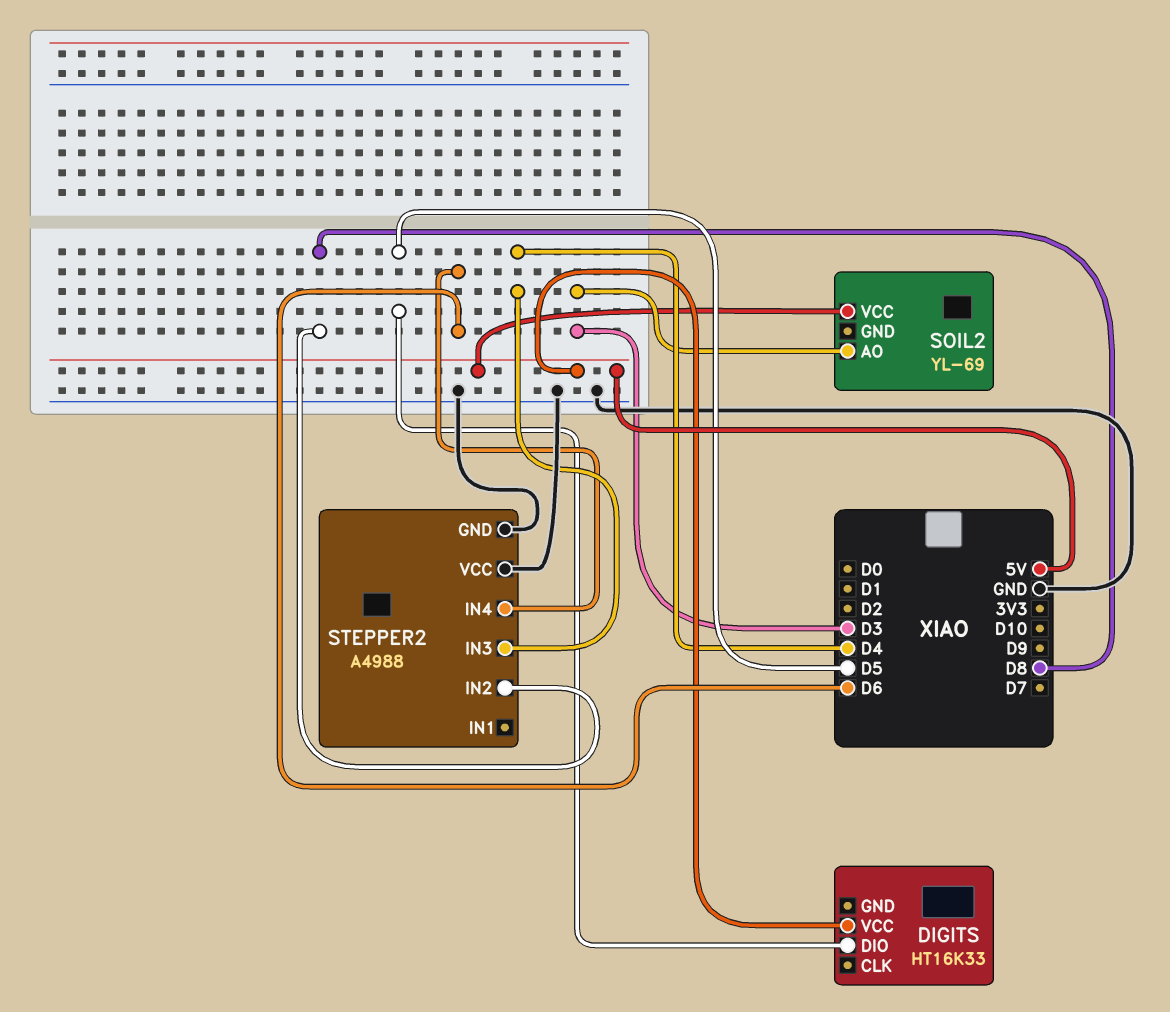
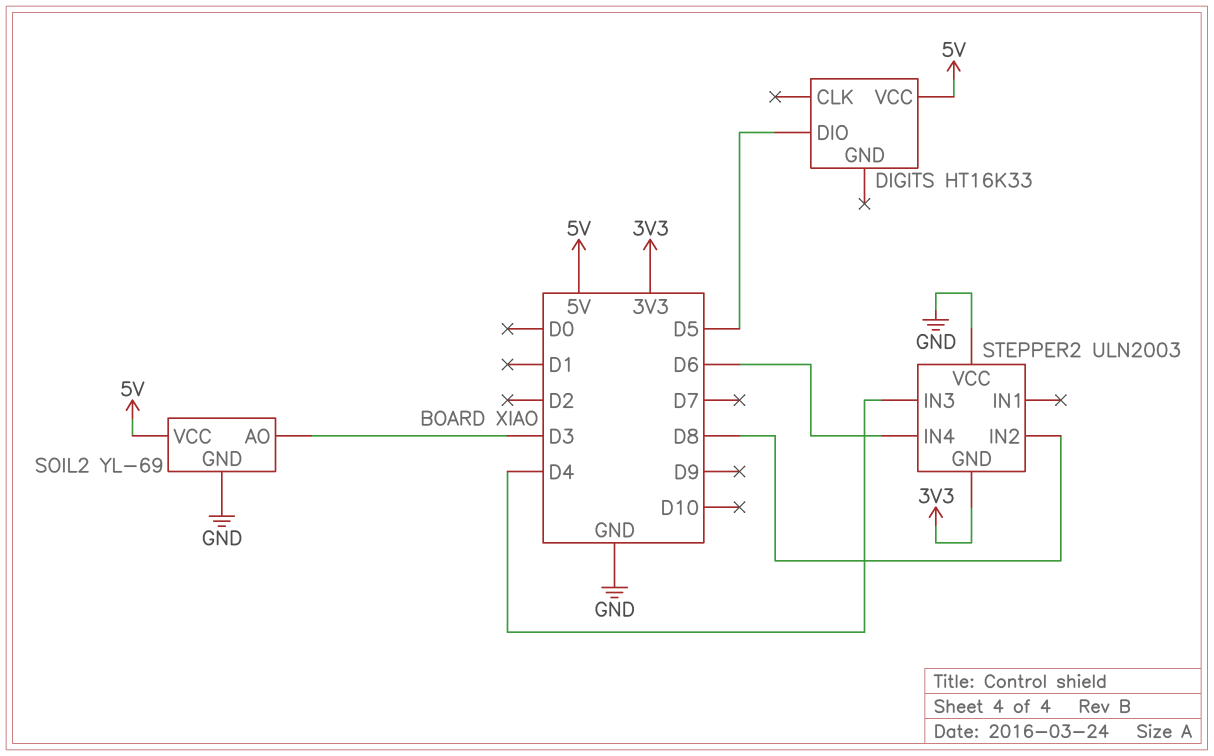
SOIL2 pin GND: none -> GND
STEPPER2: A4988 -> ULN2003
STEPPER2 pin GND: GND -> 3V3

